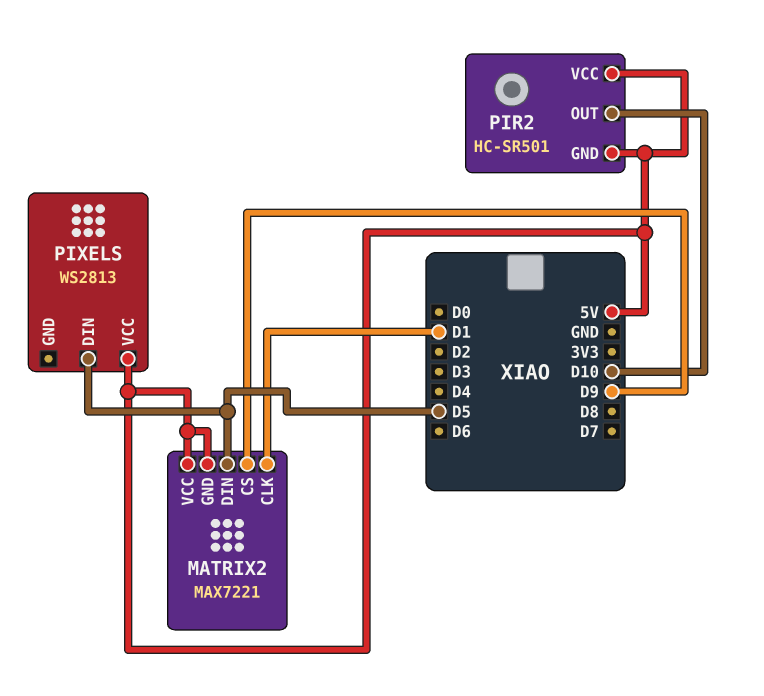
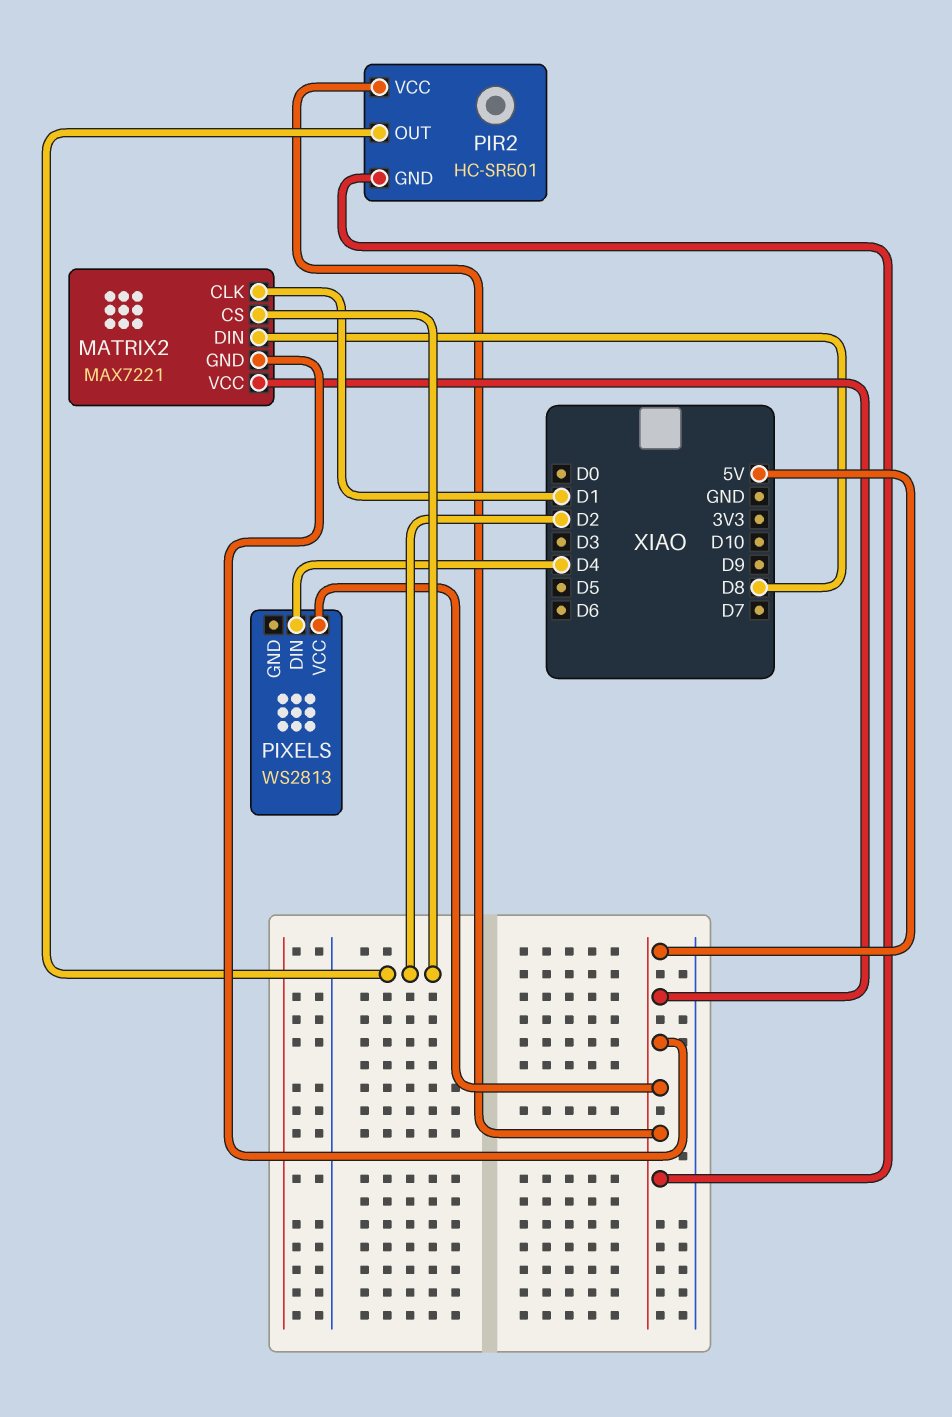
MATRIX2 pin CS: D9 -> D2
MATRIX2 pin DIN: D5 -> D8
PIR2 pin OUT: D10 -> D2
PIXELS pin DIN: D5 -> D4

